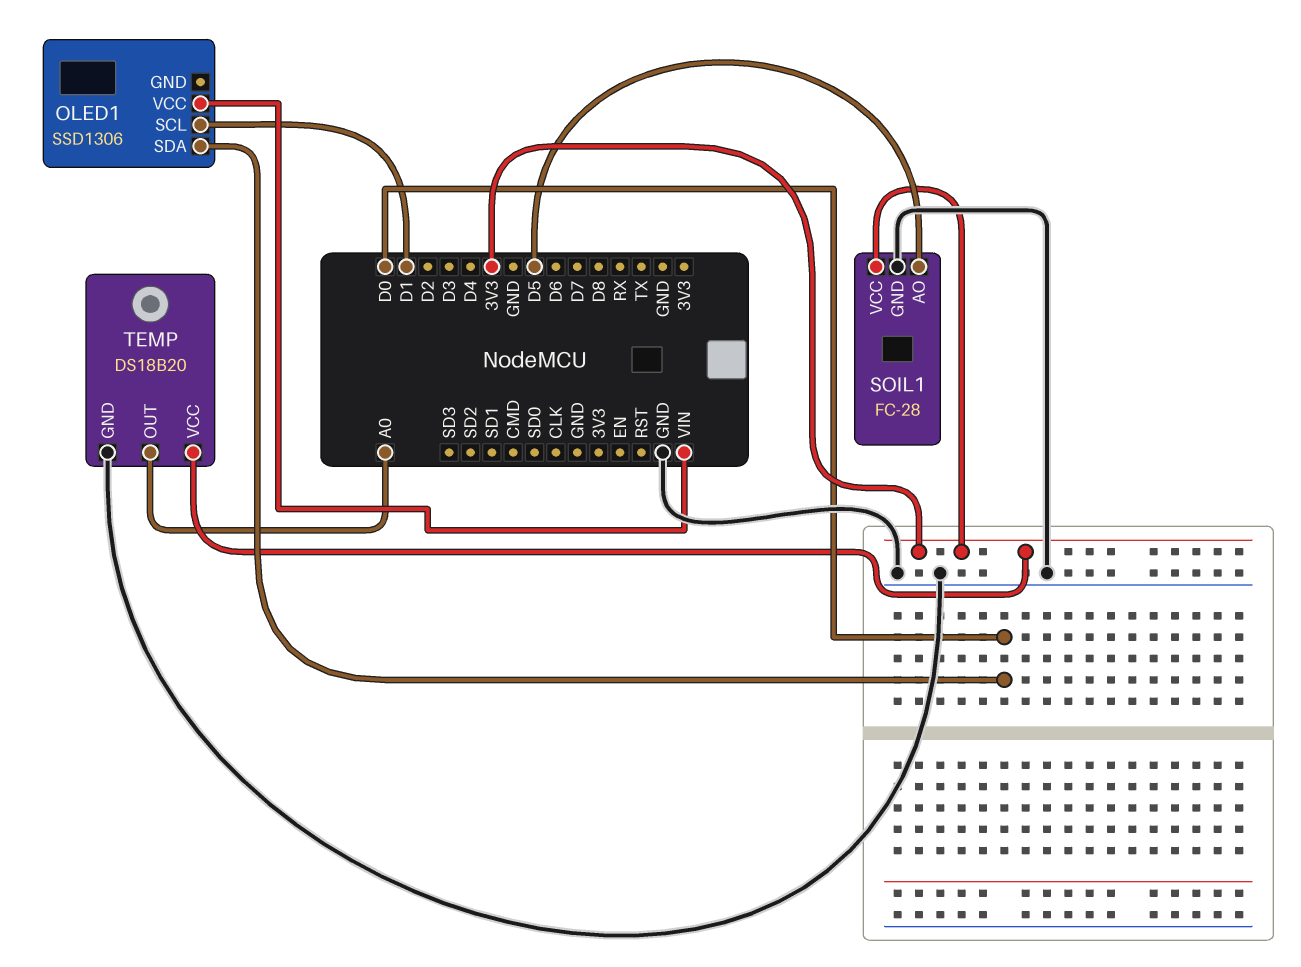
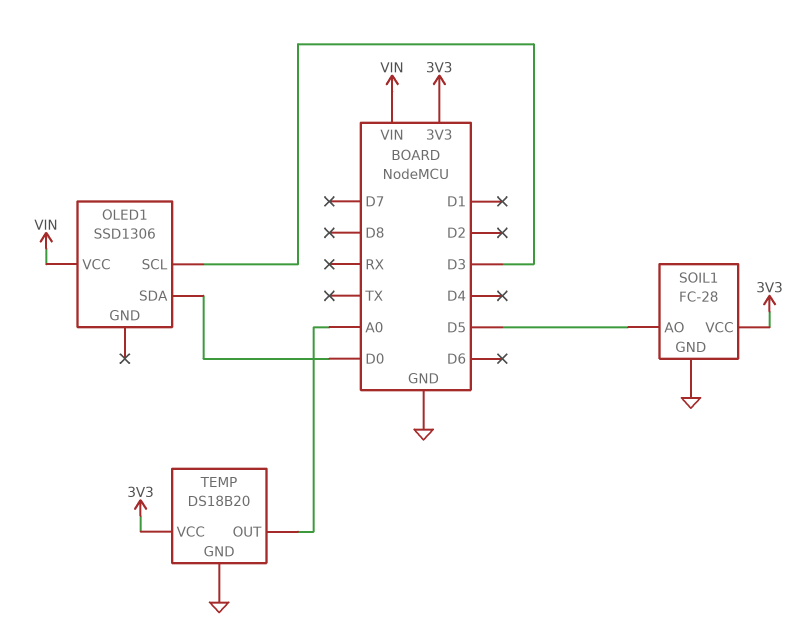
OLED1 pin SCL: D1 -> D3

